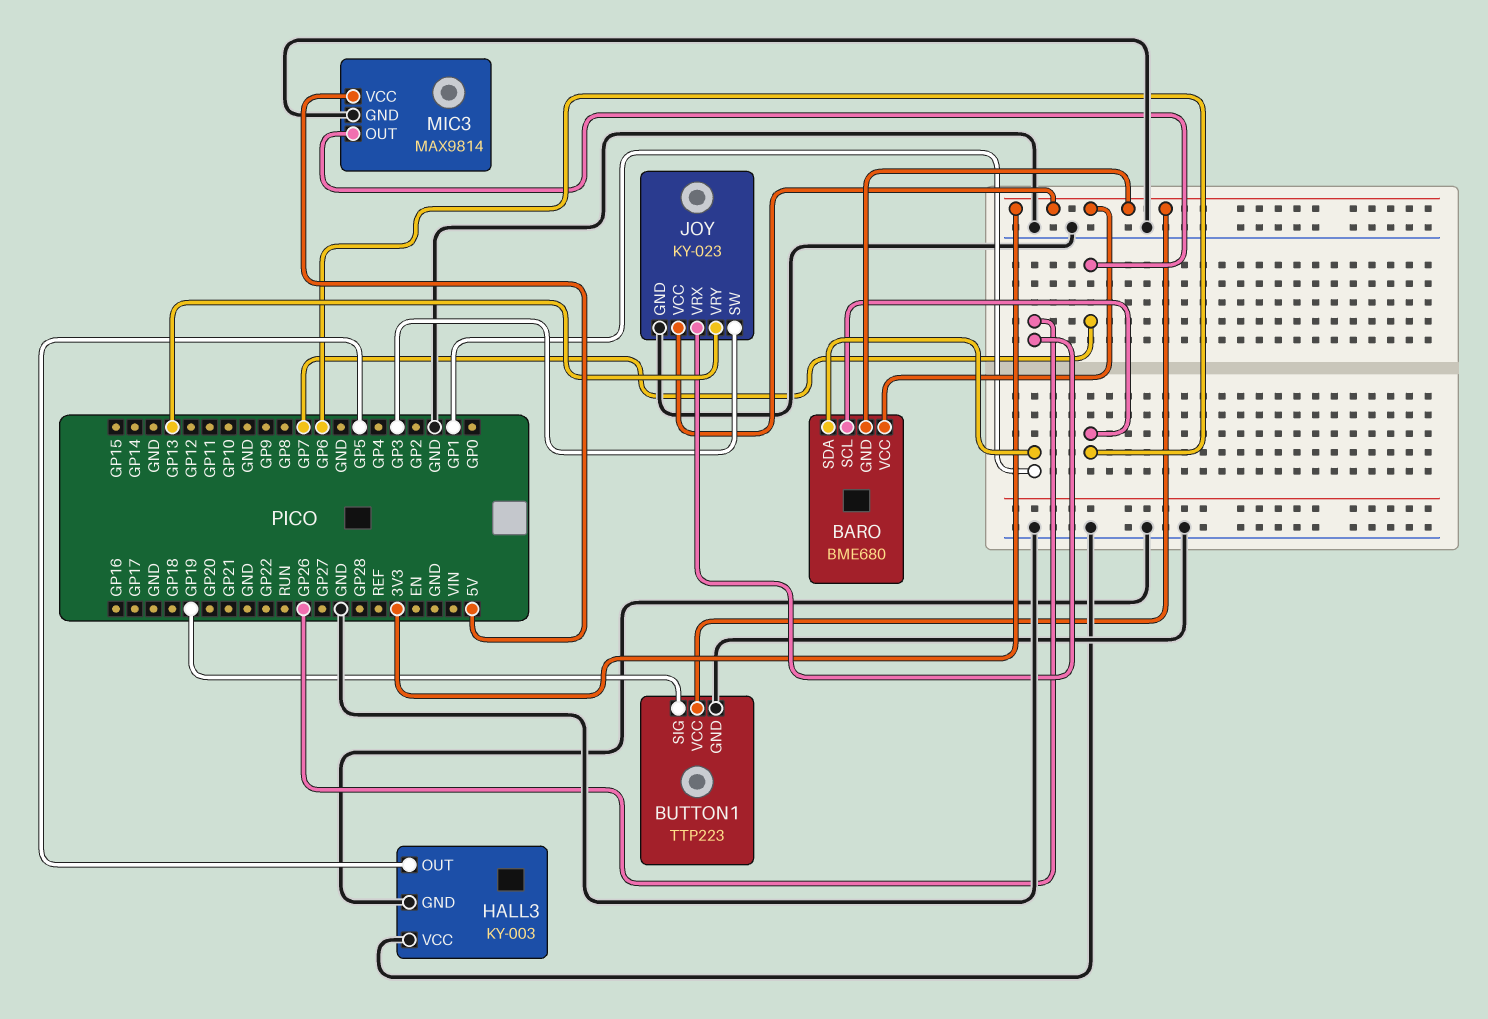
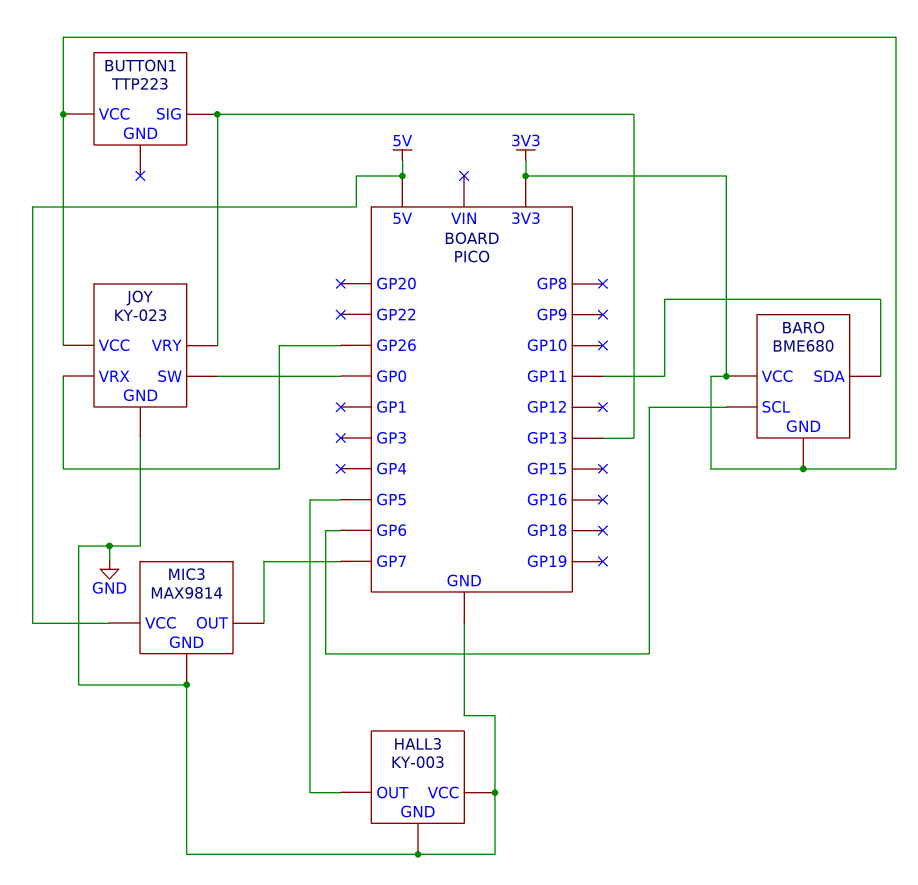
BARO pin SDA: GP1 -> GP11
BUTTON1 pin GND: GND -> none
BUTTON1 pin SIG: GP19 -> GP13
JOY pin SW: GP3 -> GP0

